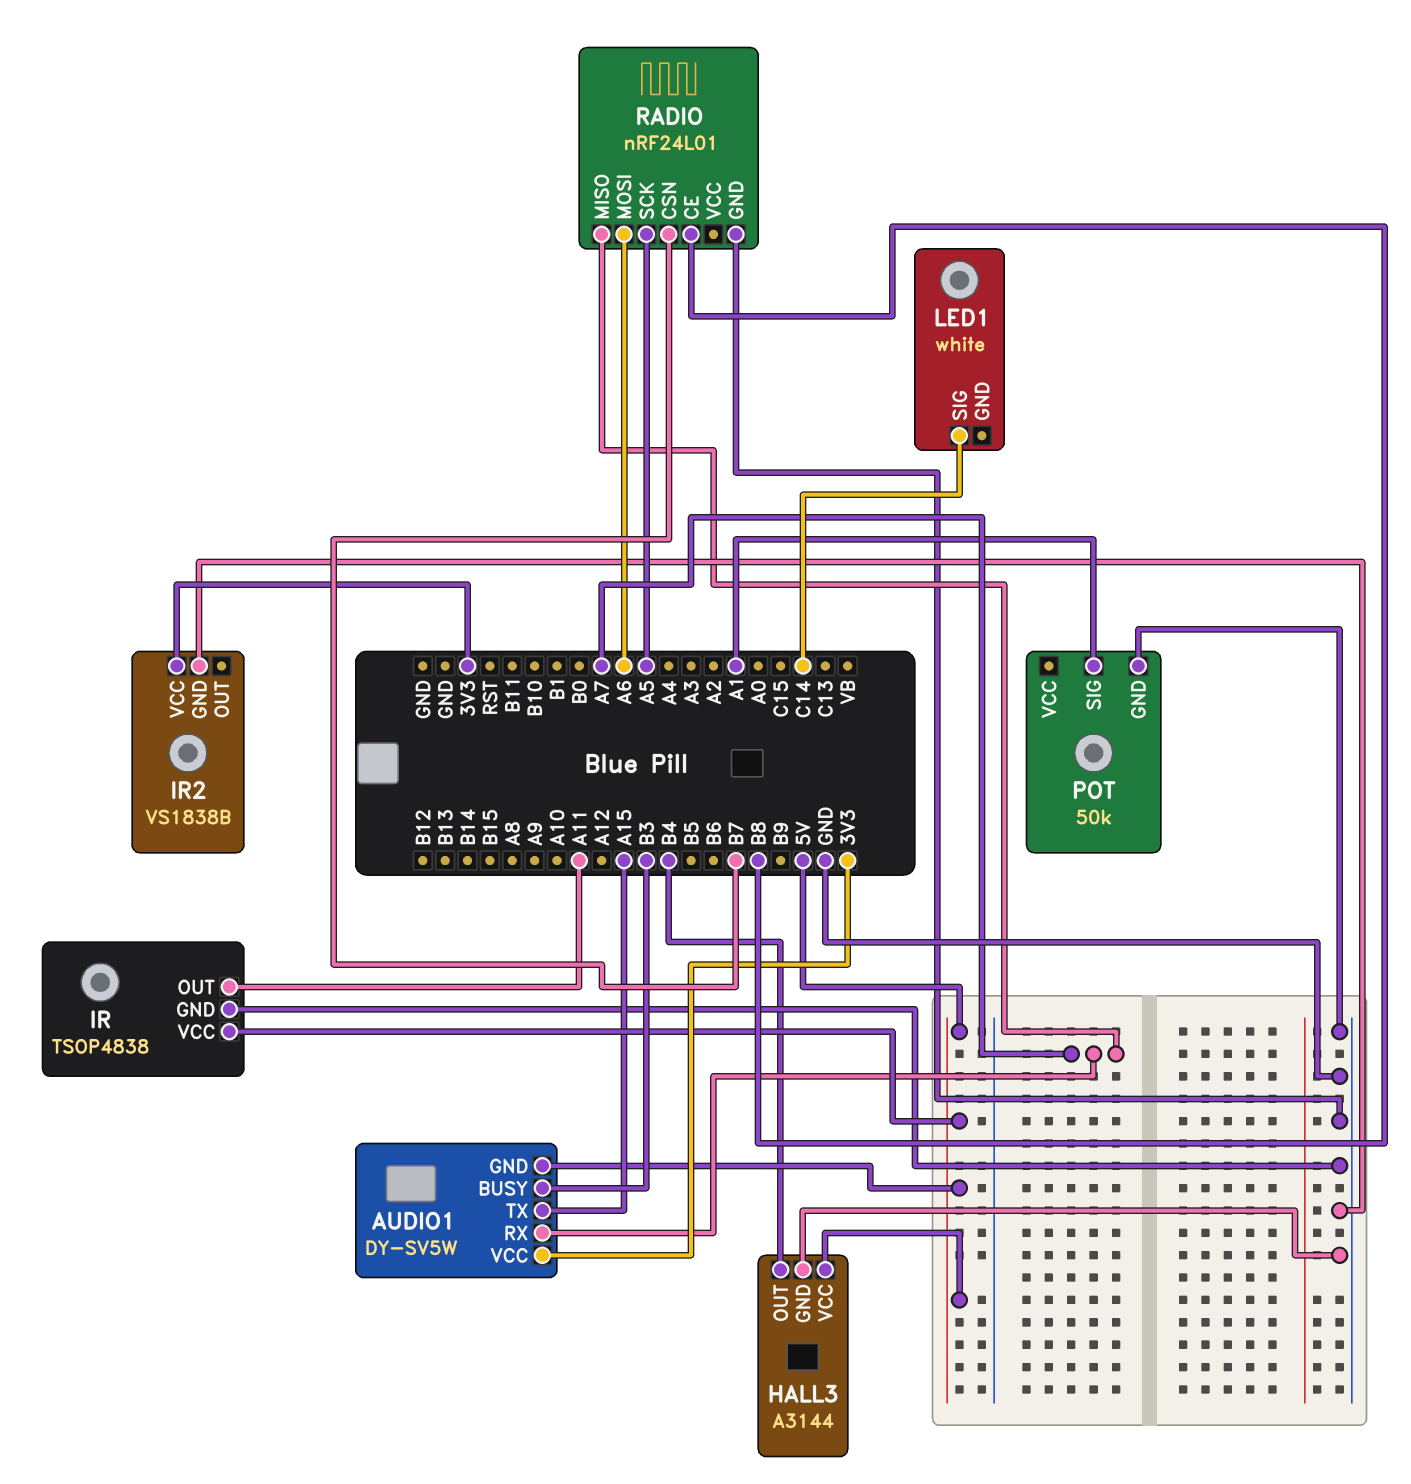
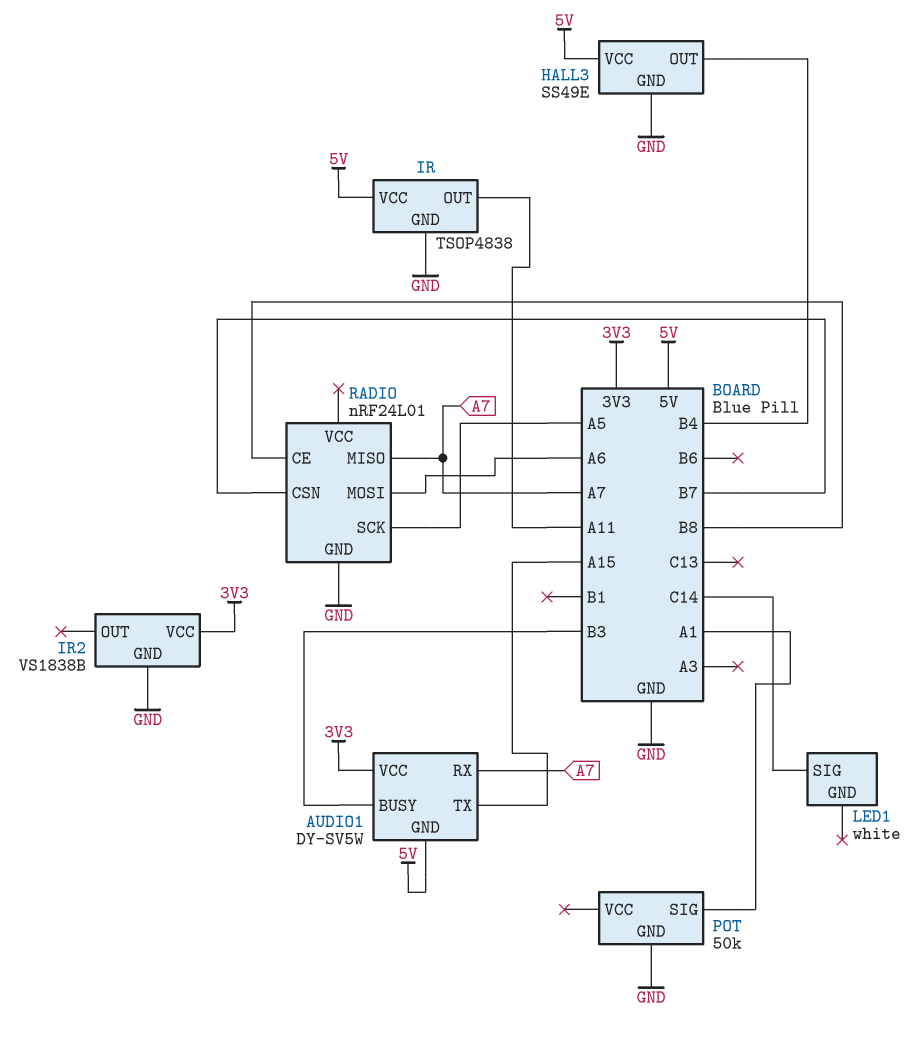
HALL3: A3144 -> SS49E

